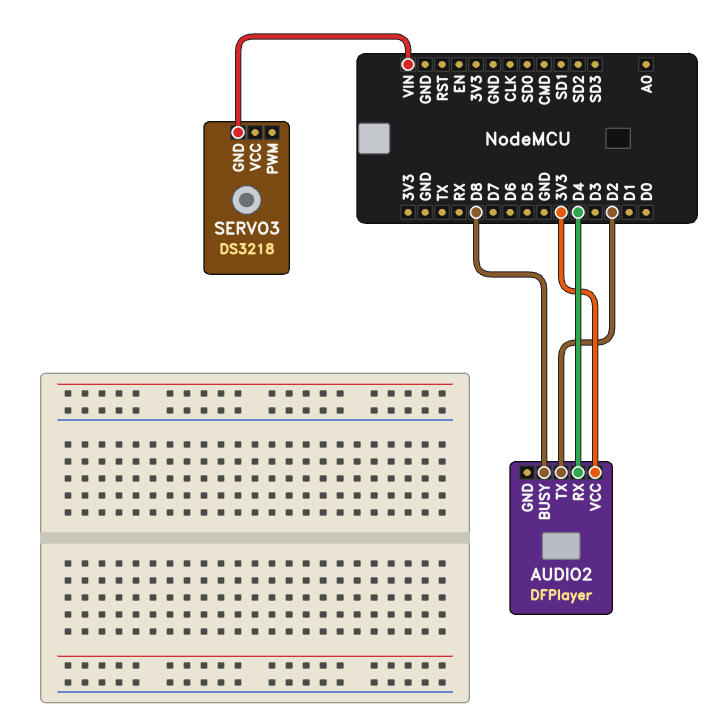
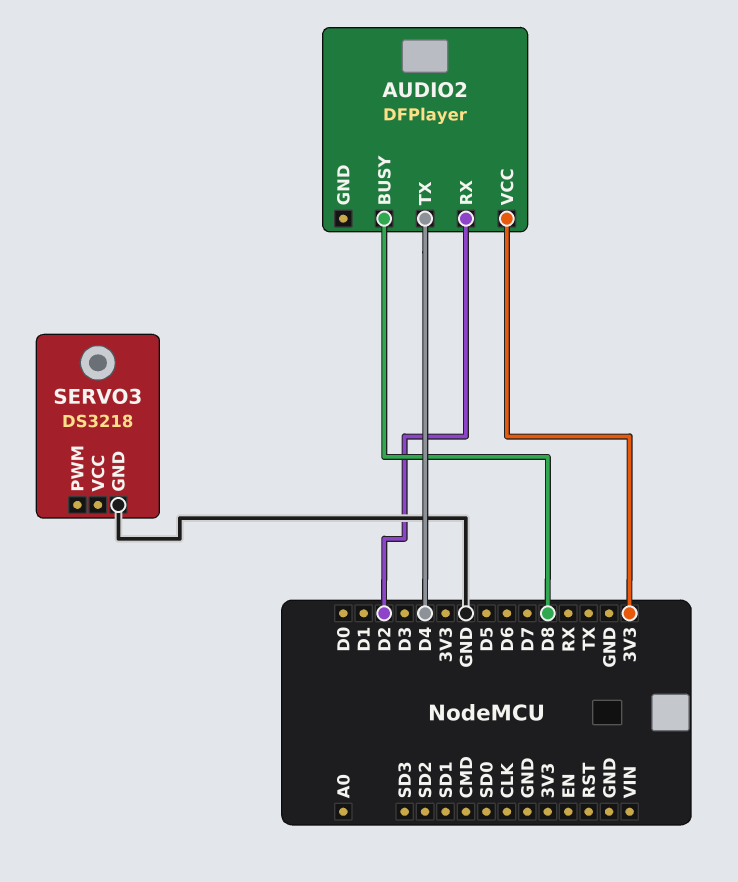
AUDIO2 pin RX: D4 -> D2
AUDIO2 pin TX: D2 -> D4
SERVO3 pin GND: VIN -> GND

